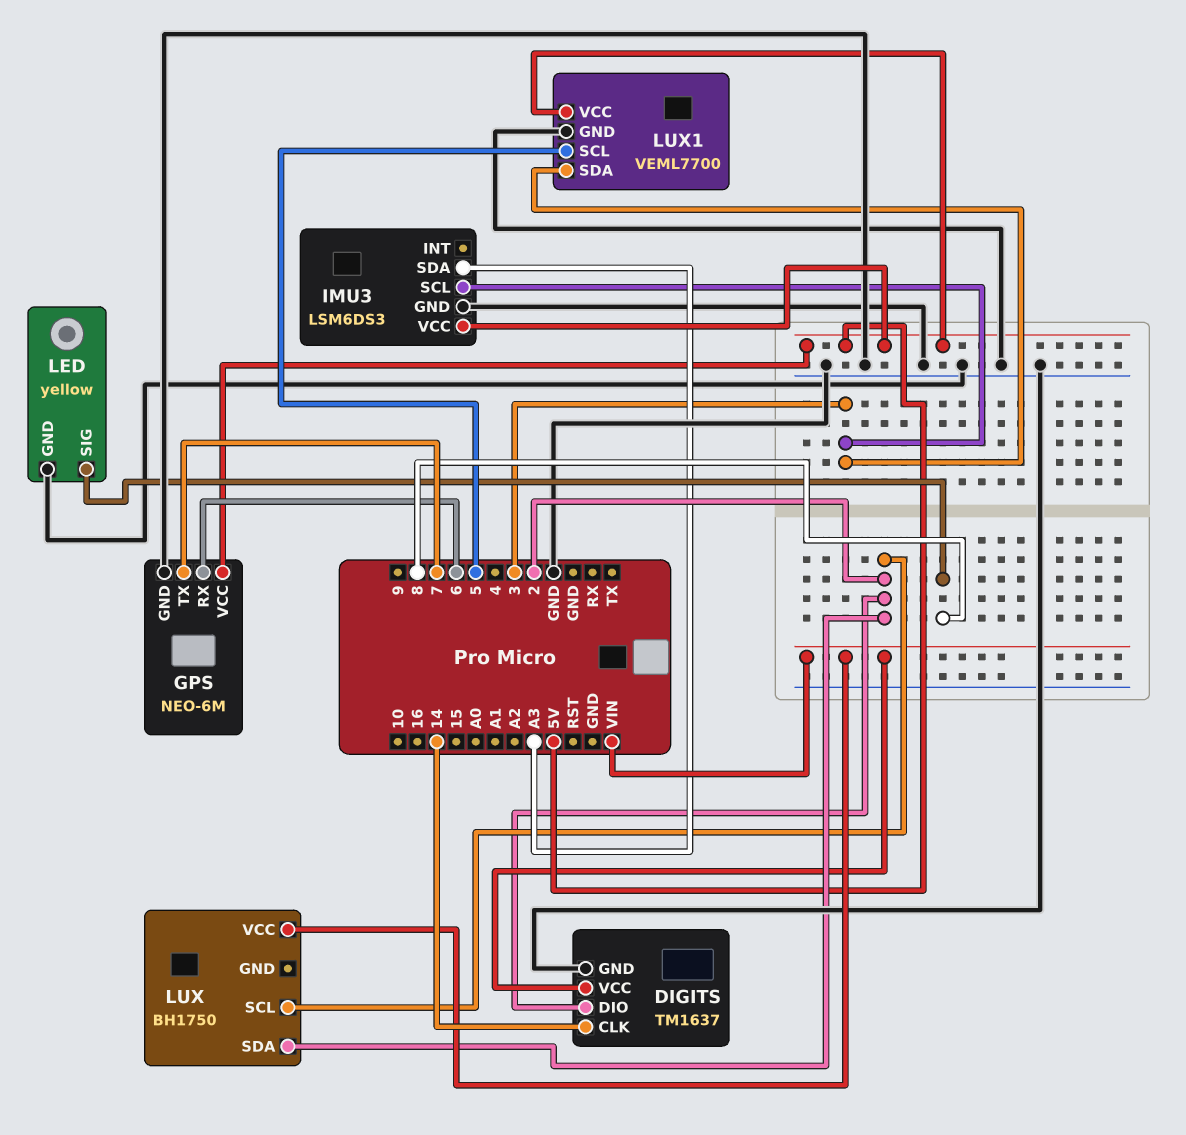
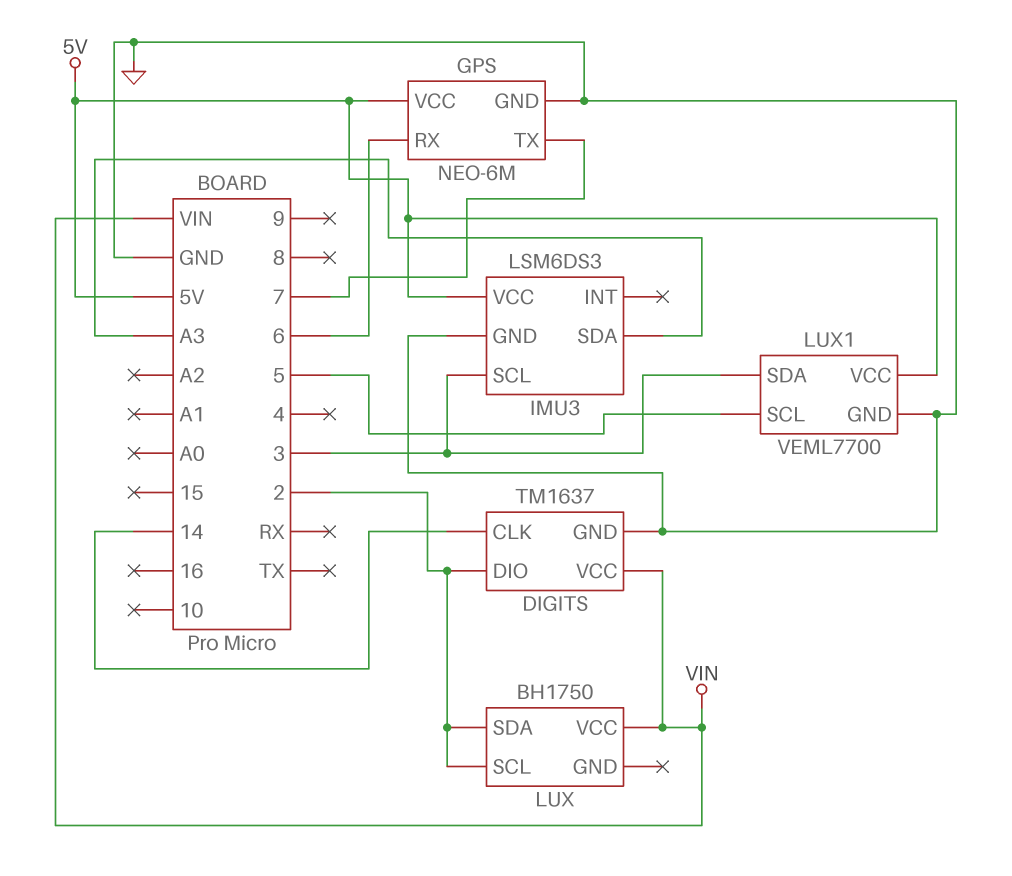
LED: yellow -> none
LED pin GND: GND -> none
LED pin SIG: 8 -> none

